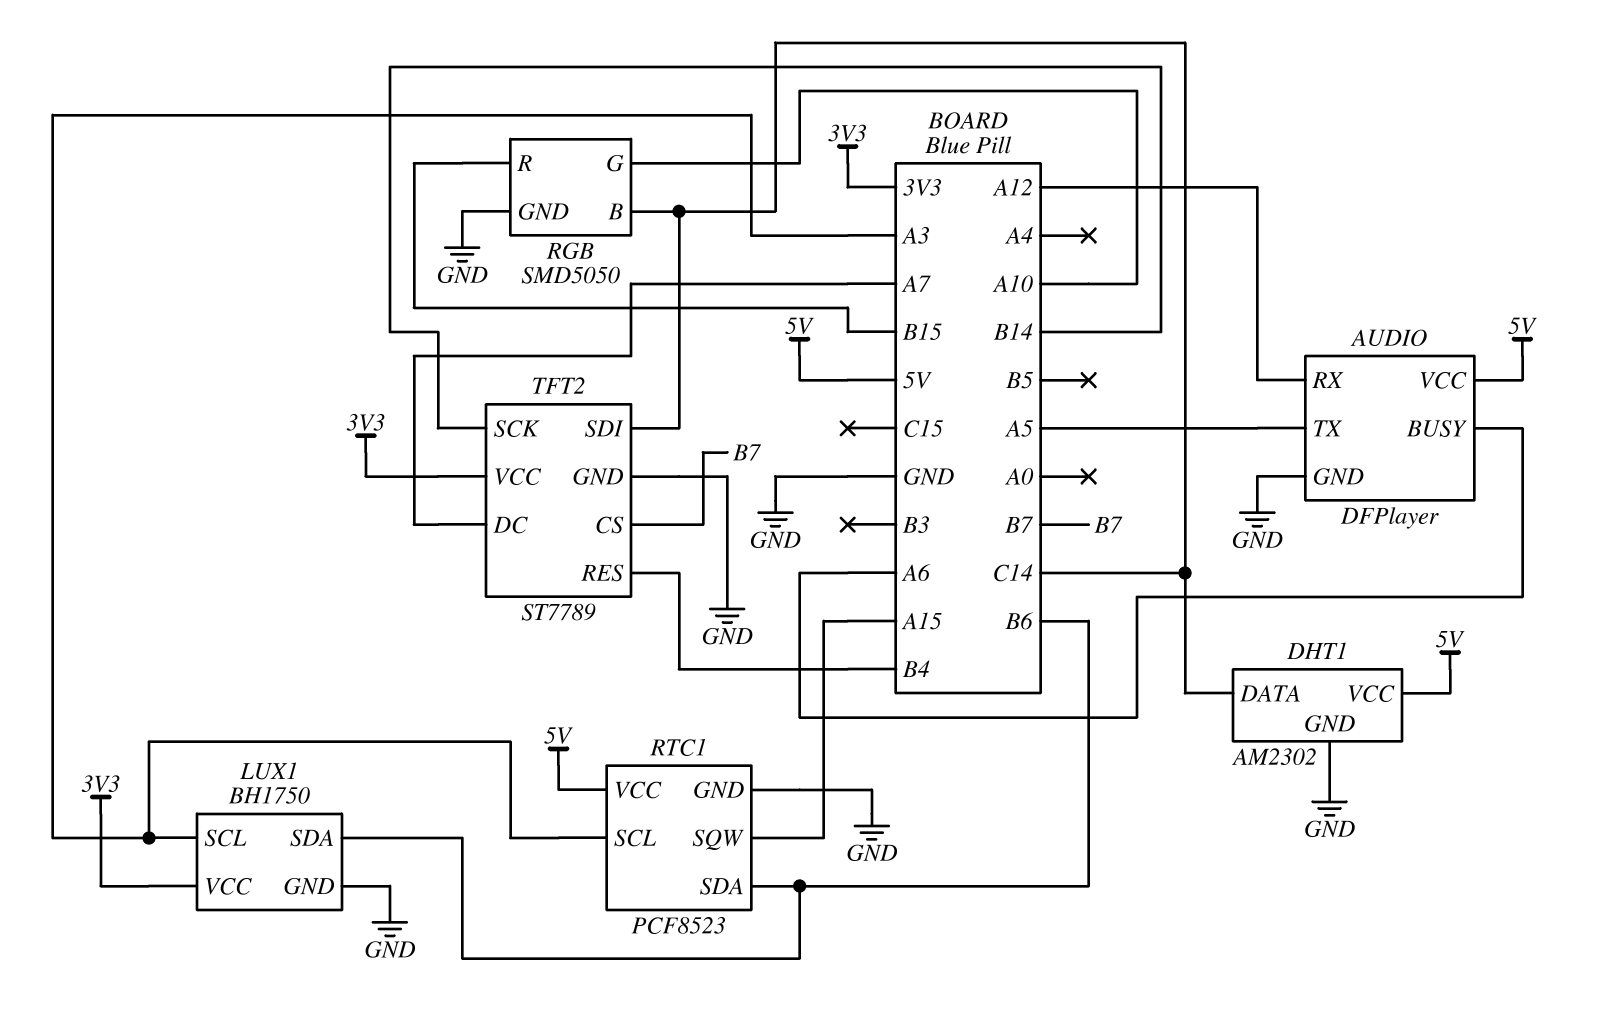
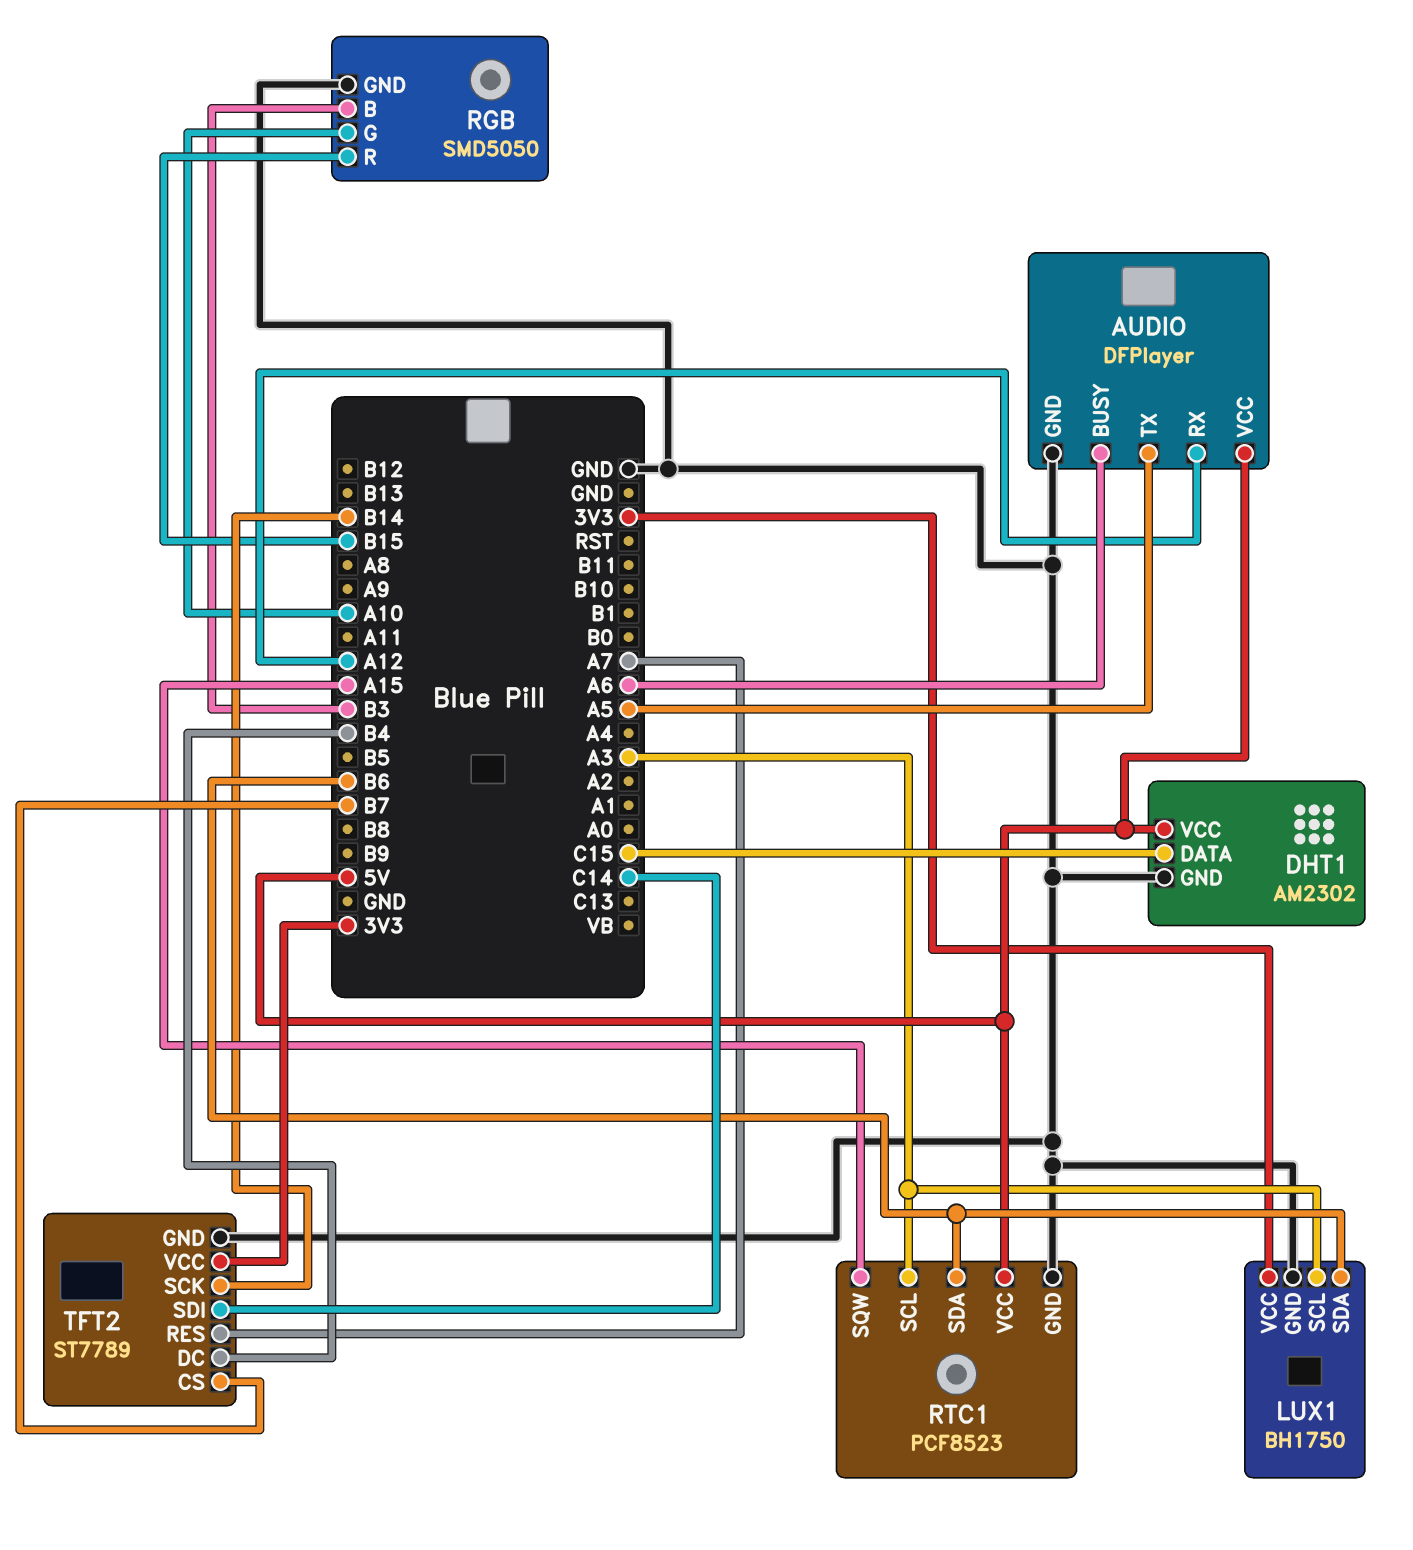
DHT1 pin DATA: C14 -> C15
RGB pin B: C14 -> B3
TFT2 pin DC: A7 -> B4
TFT2 pin RES: B4 -> A7

